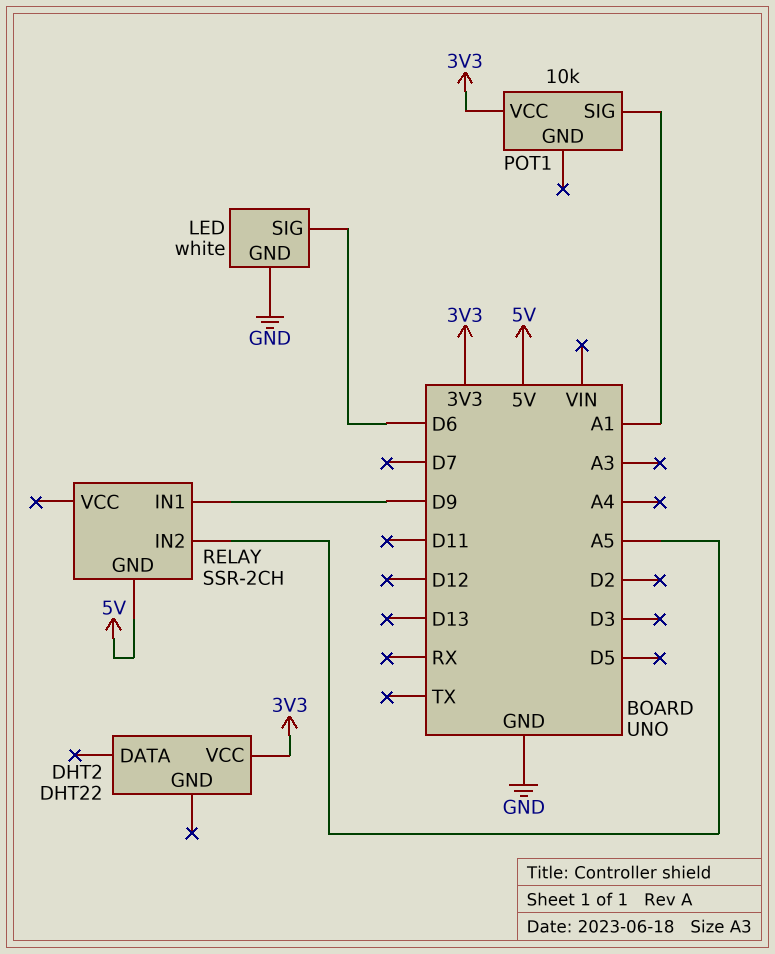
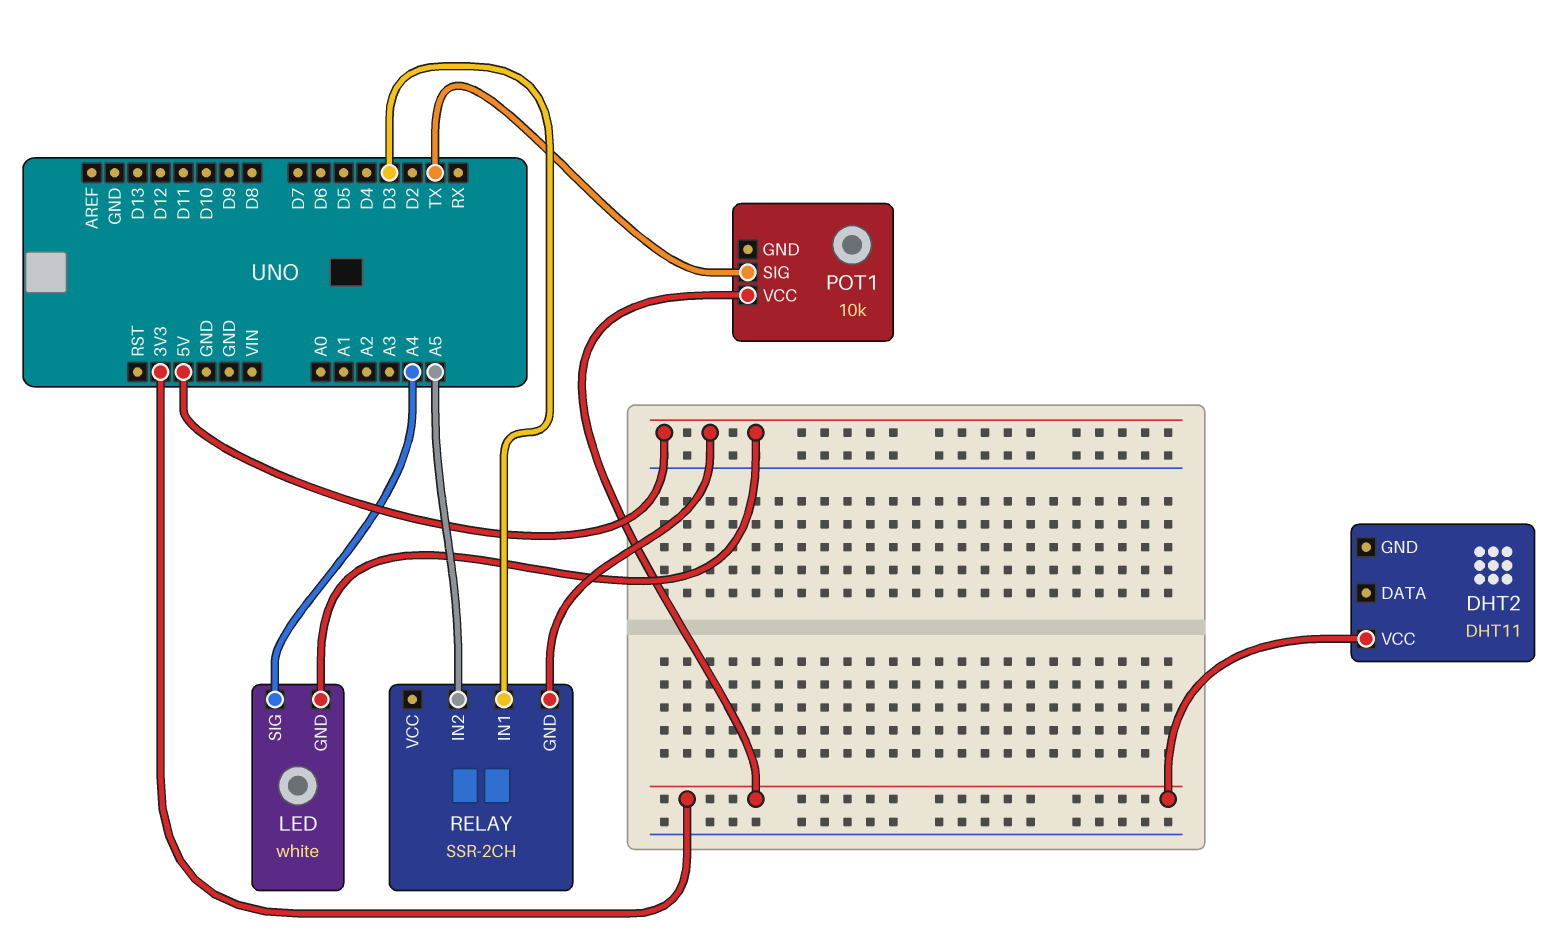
DHT2: DHT22 -> DHT11
LED pin GND: GND -> 5V
LED pin SIG: D6 -> A4
POT1 pin SIG: A1 -> TX
RELAY pin IN1: D9 -> D3

